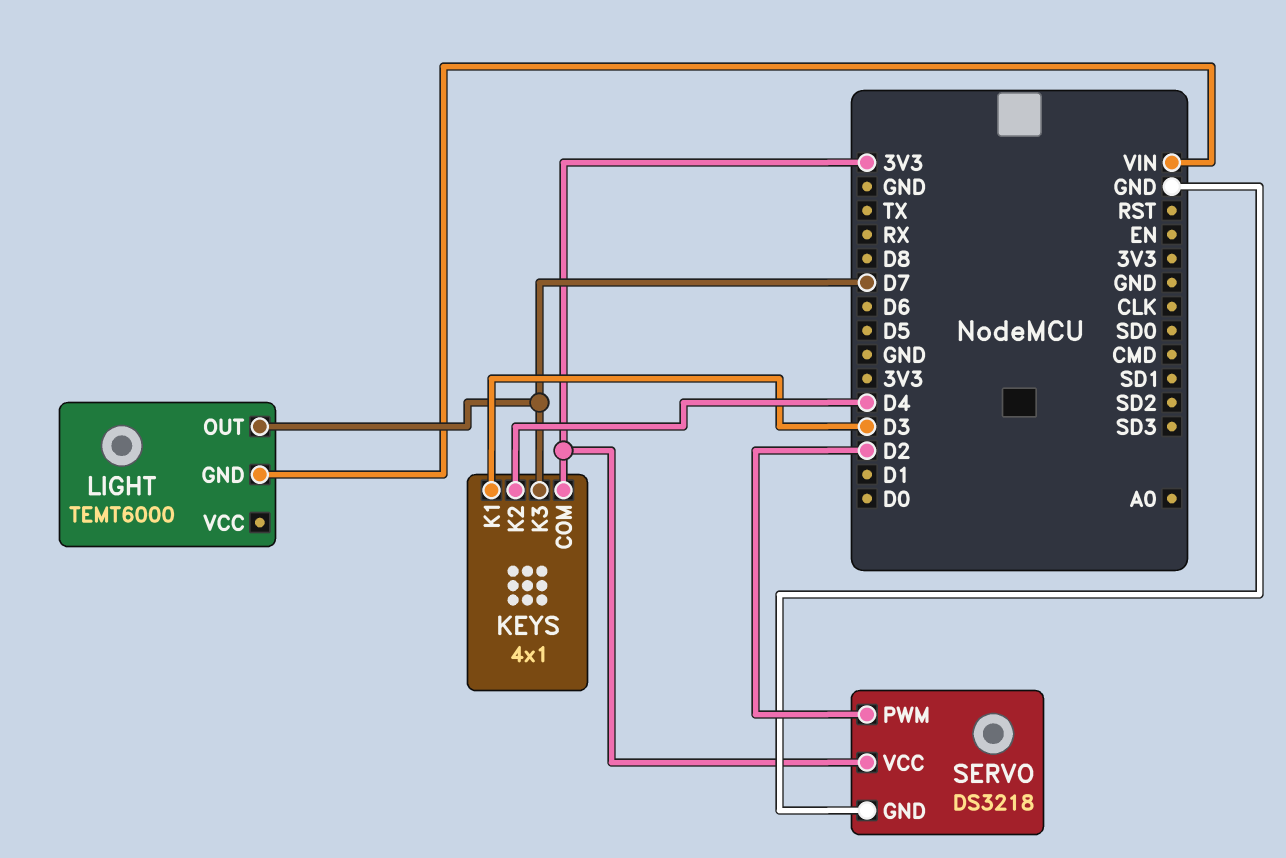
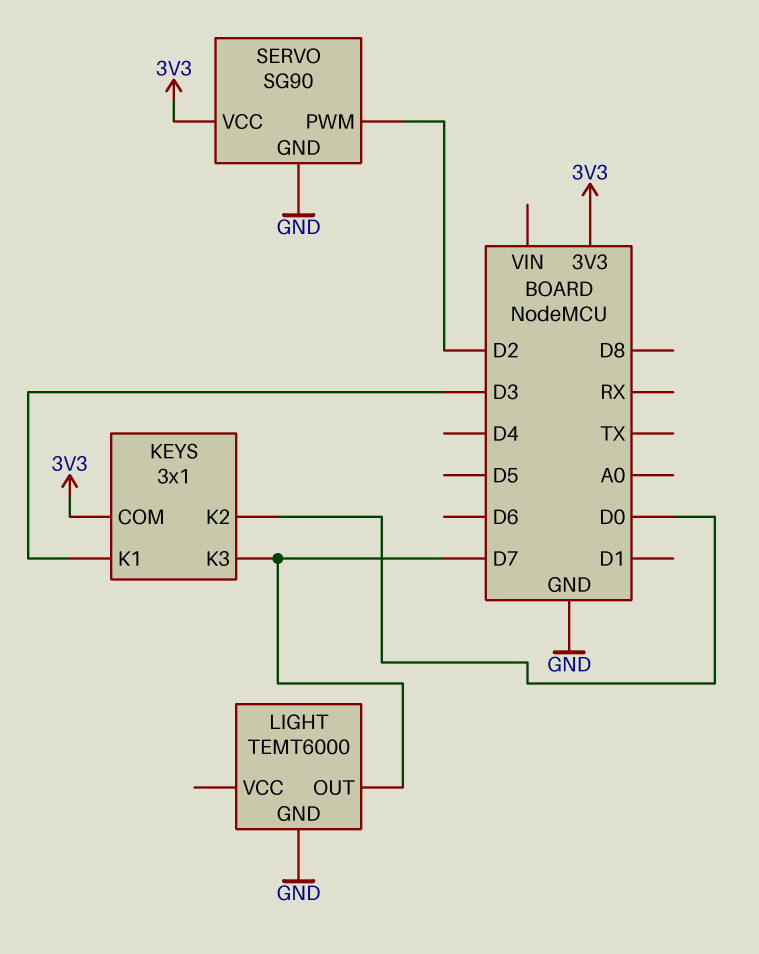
KEYS: 4x1 -> 3x1
KEYS pin K2: D4 -> D0
LIGHT pin GND: VIN -> GND
SERVO: DS3218 -> SG90

